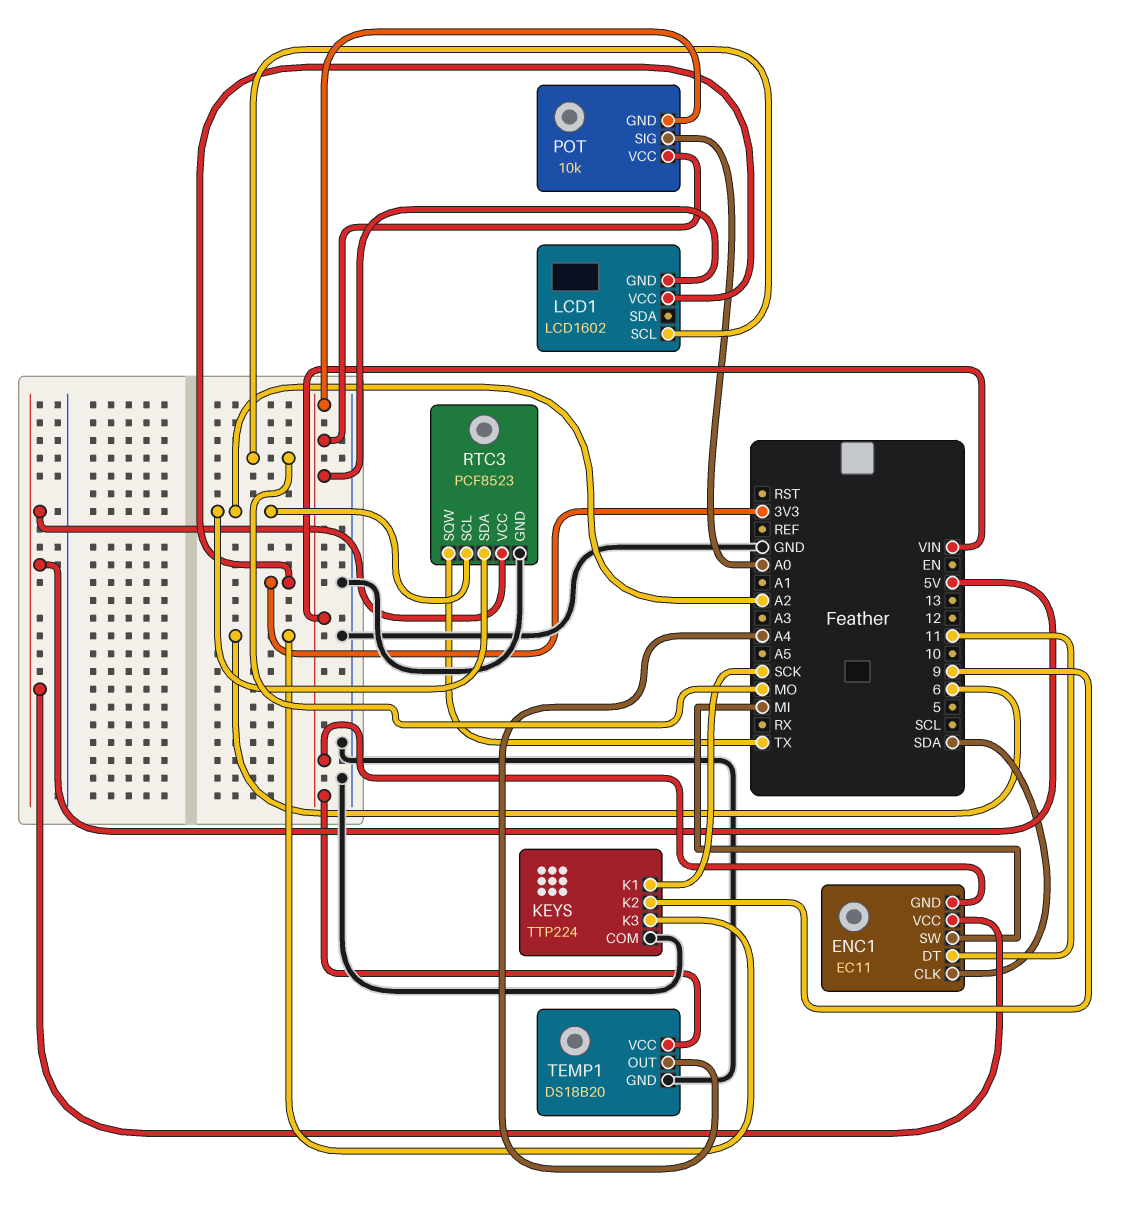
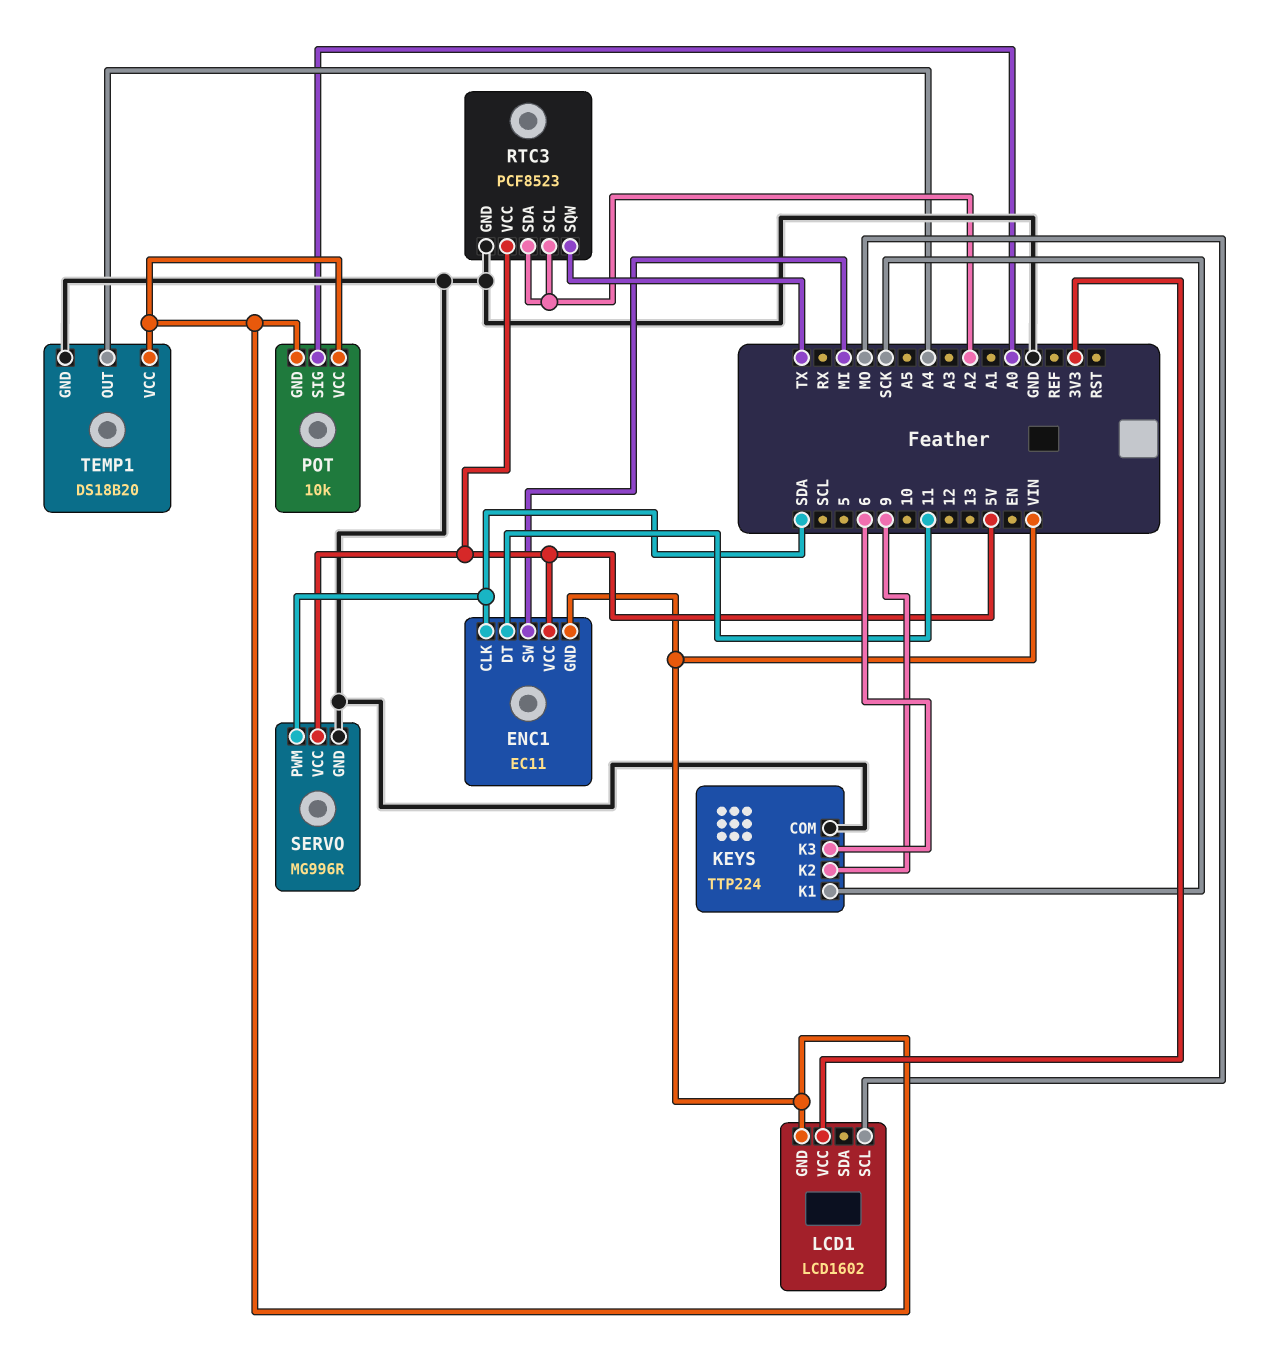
SERVO: none -> MG996R
SERVO pin GND: none -> GND
SERVO pin PWM: none -> SDA
SERVO pin VCC: none -> 5V

